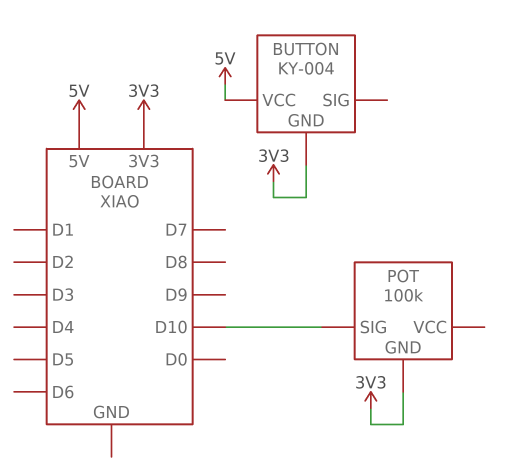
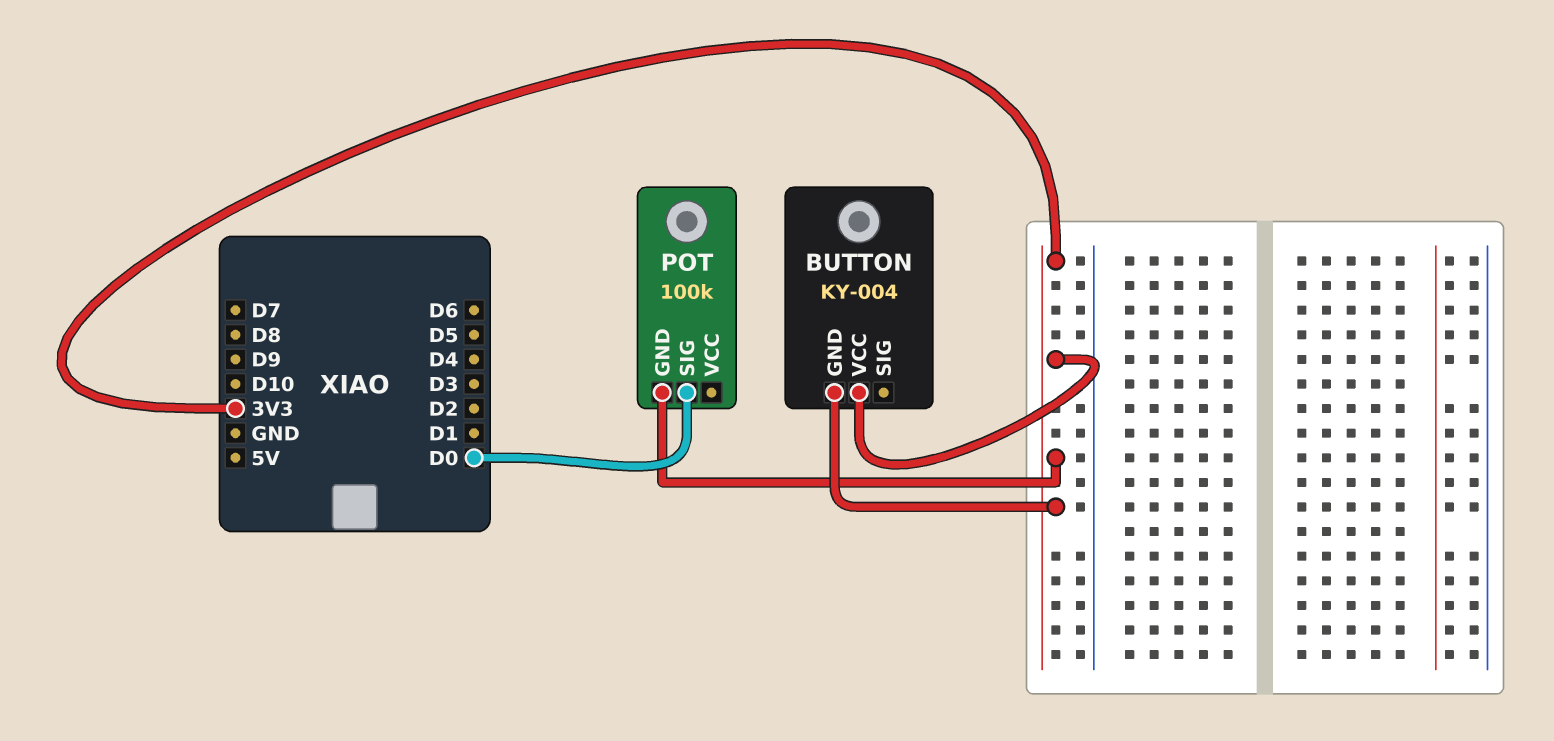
BUTTON pin VCC: 5V -> 3V3
POT pin SIG: D10 -> D0

